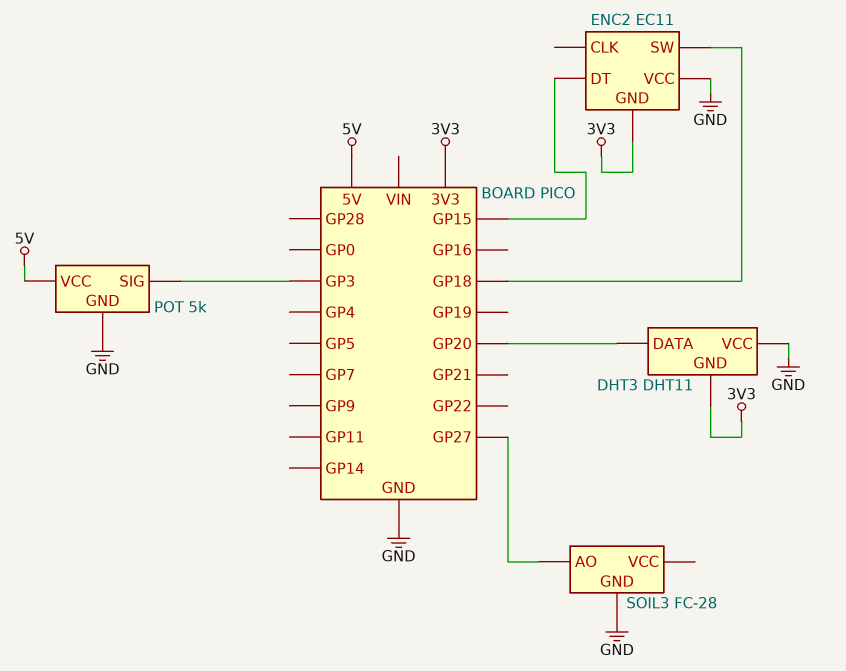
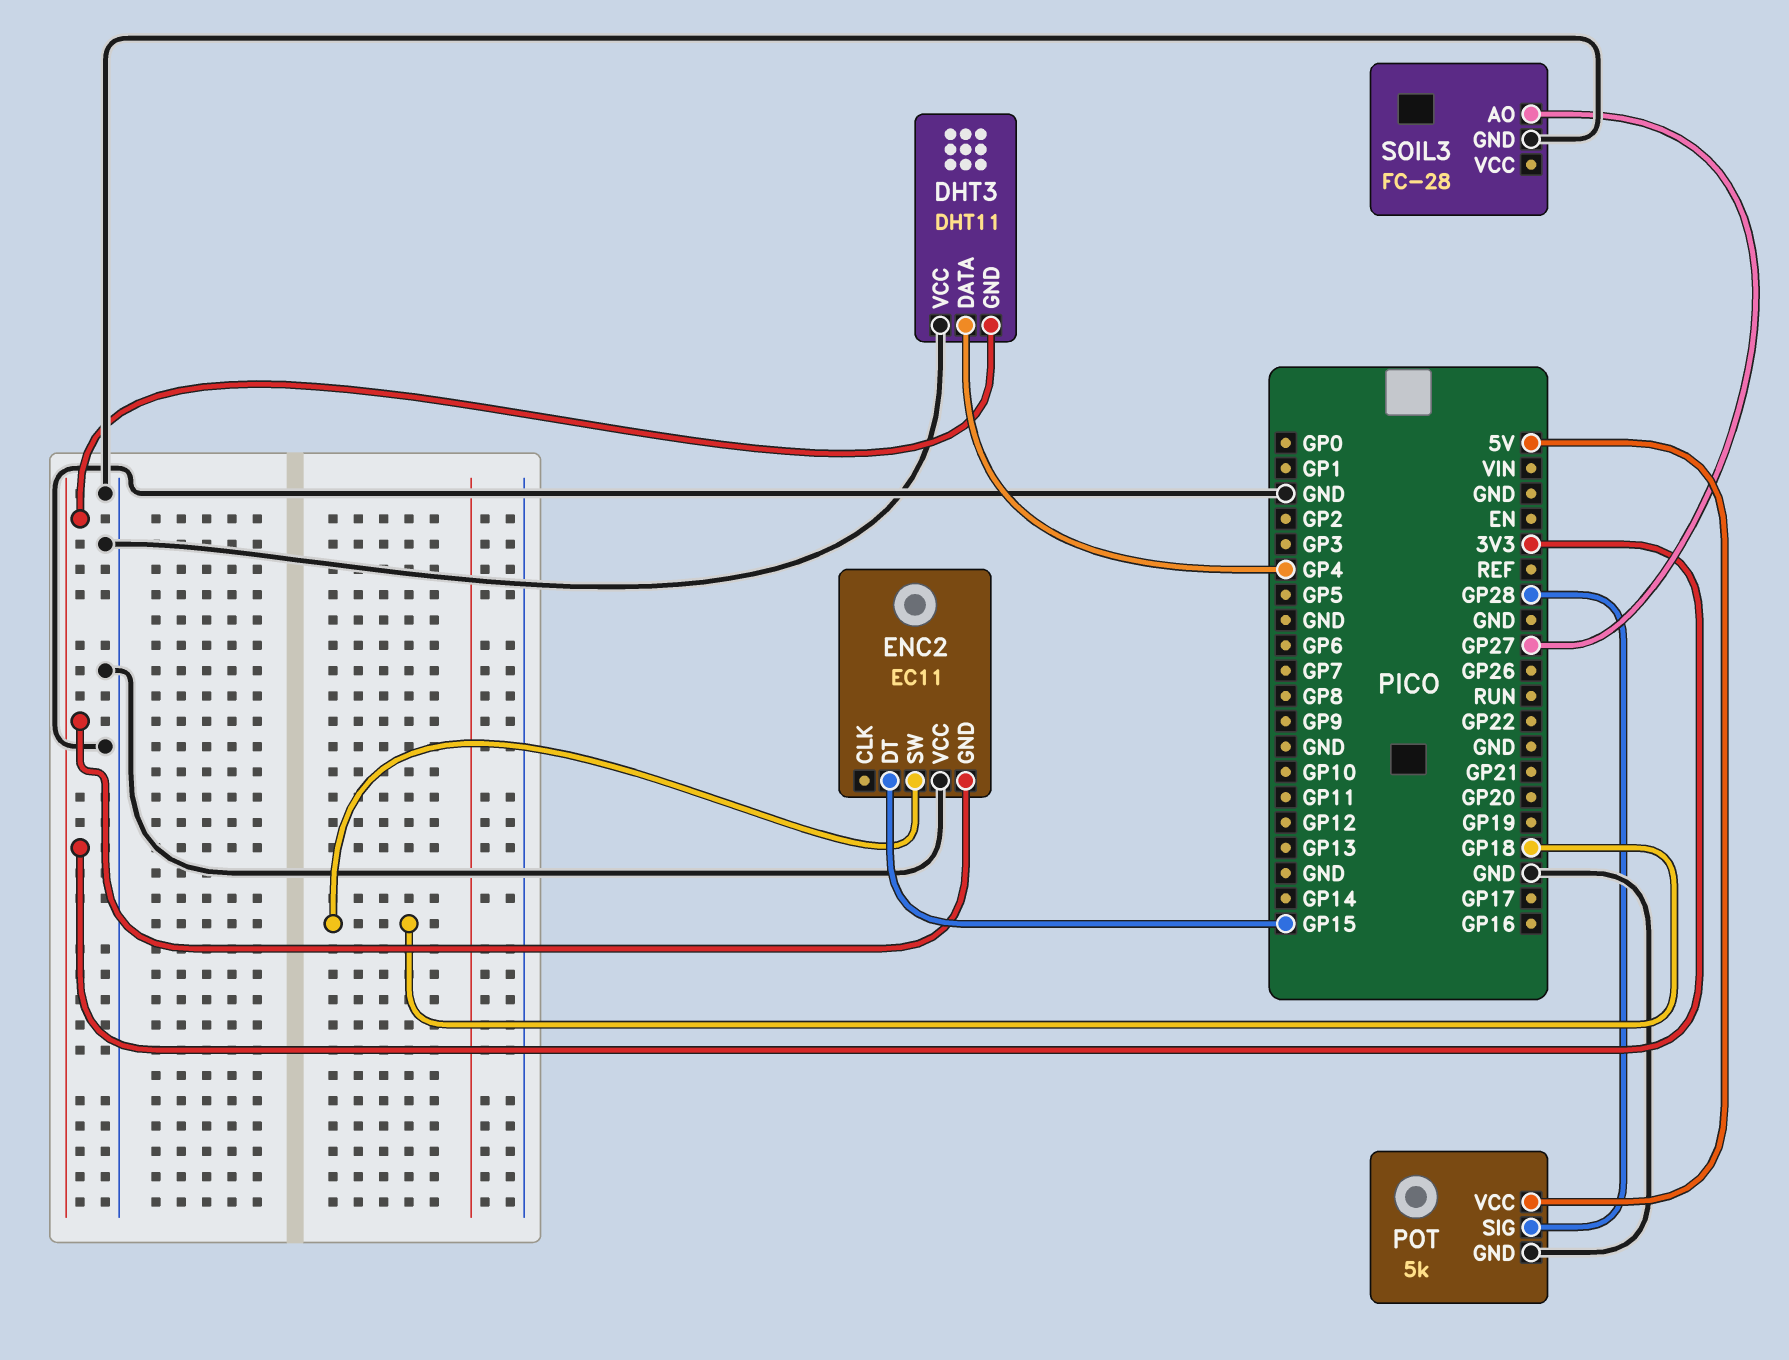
DHT3 pin DATA: GP20 -> GP4
POT pin SIG: GP3 -> GP28

